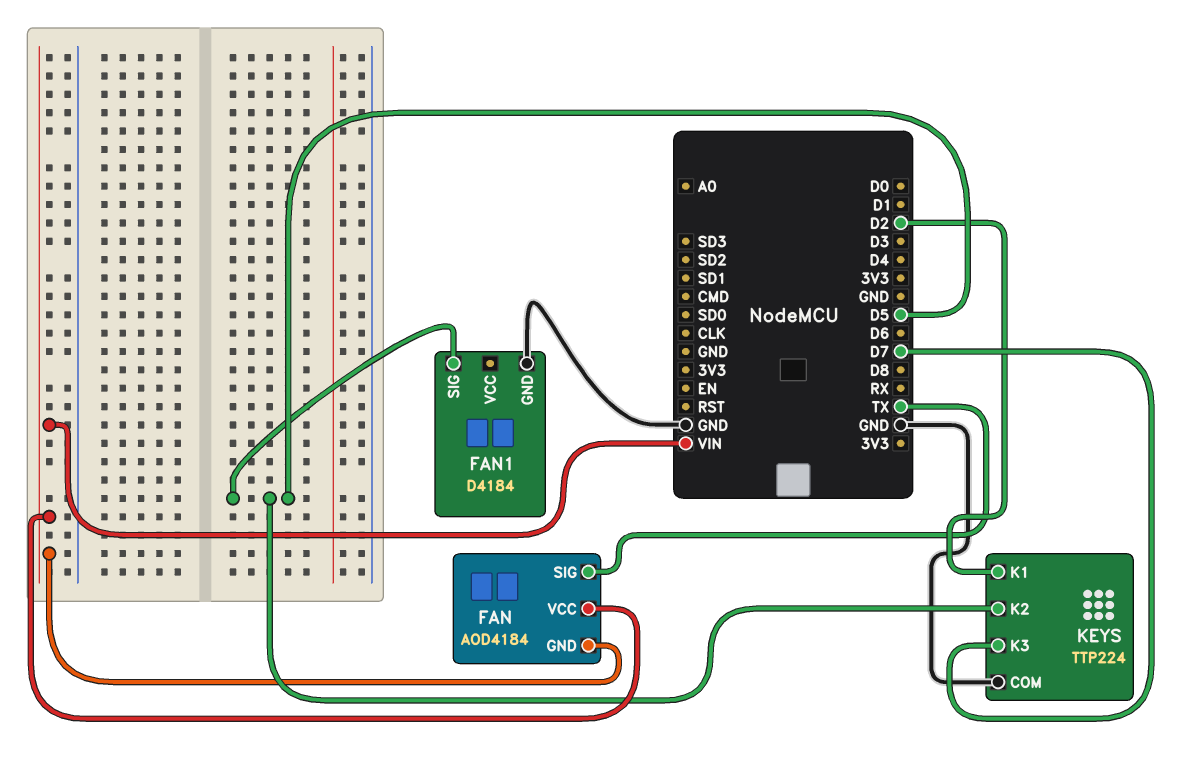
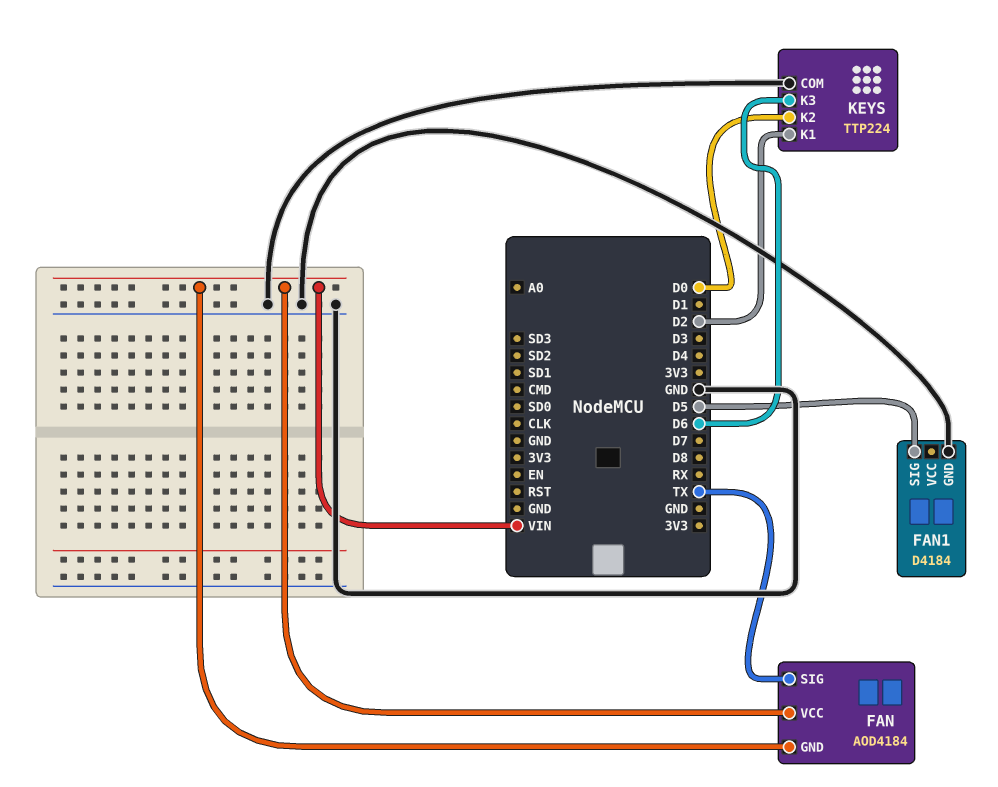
KEYS pin K2: D5 -> D0
KEYS pin K3: D7 -> D6

